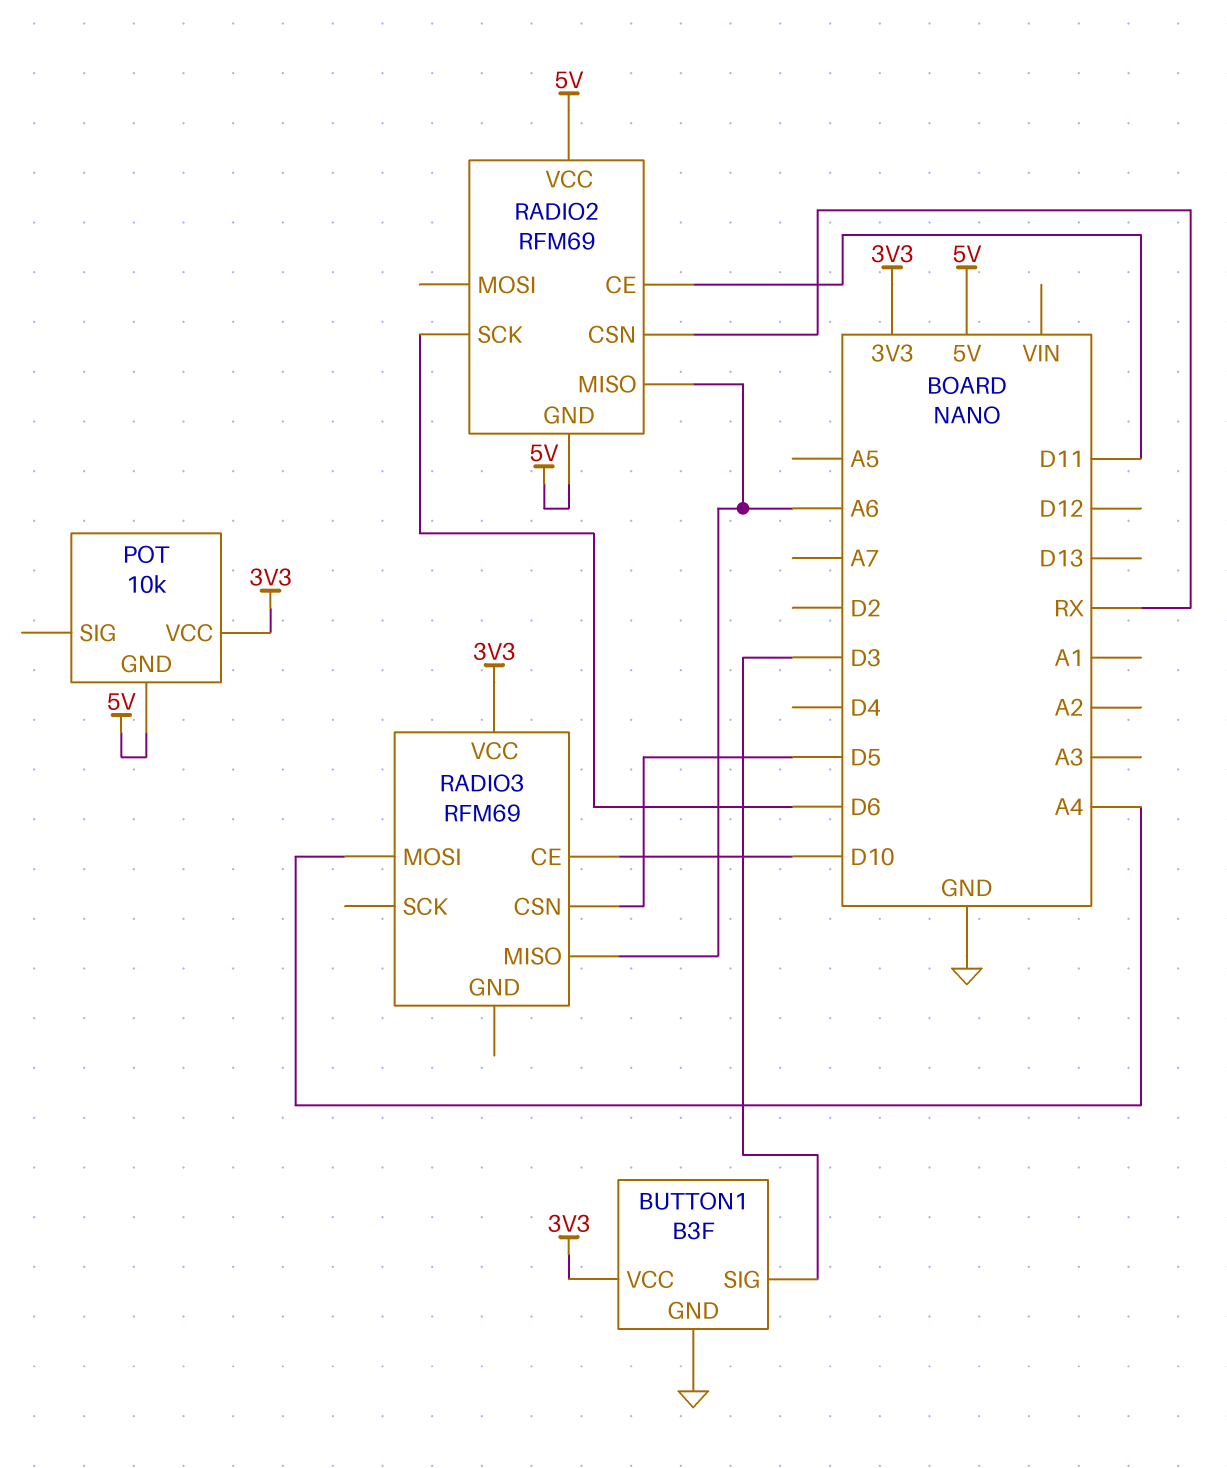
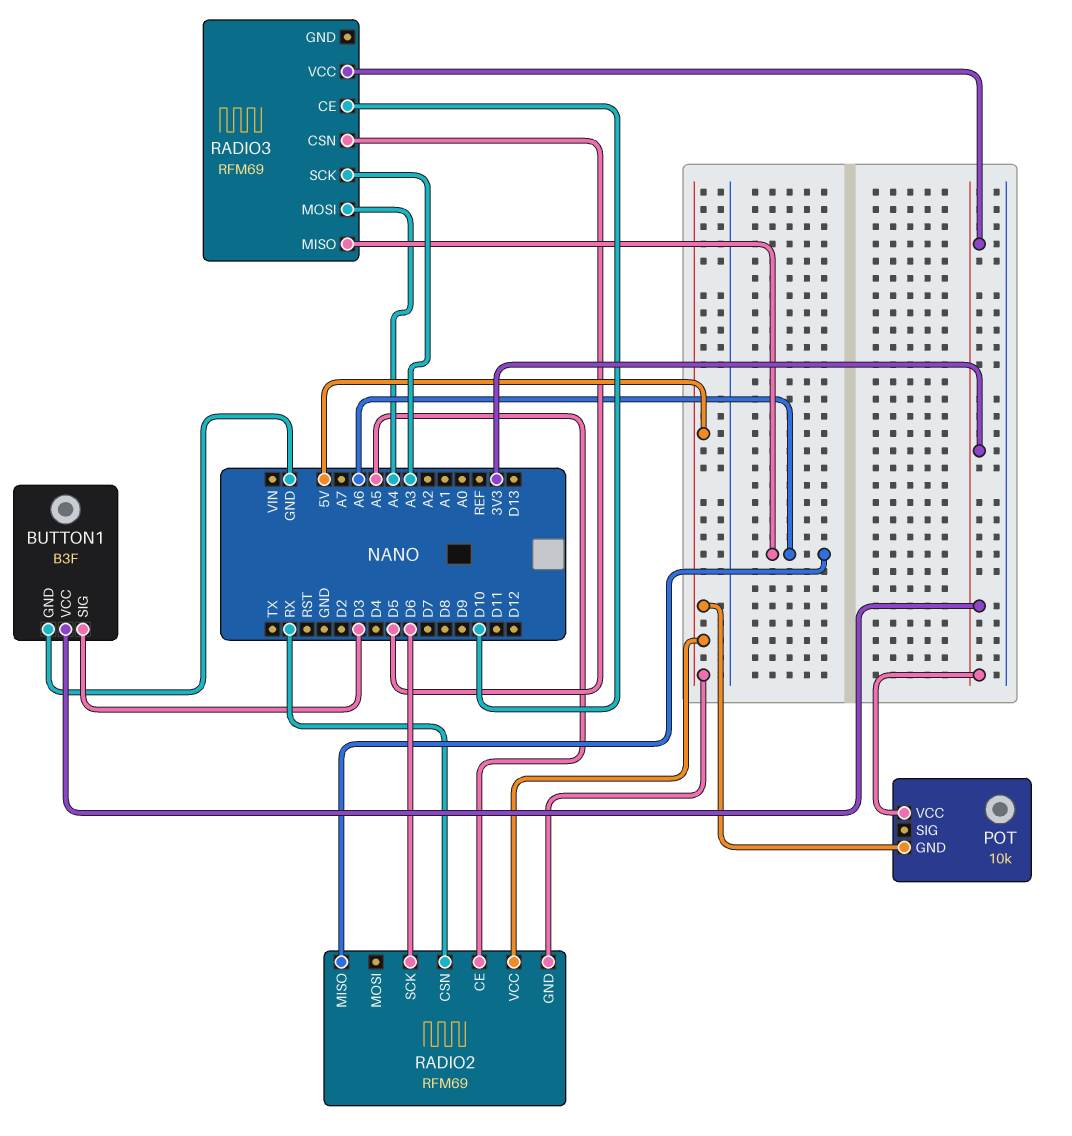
RADIO2 pin CE: D11 -> A5
RADIO3 pin SCK: none -> A3

